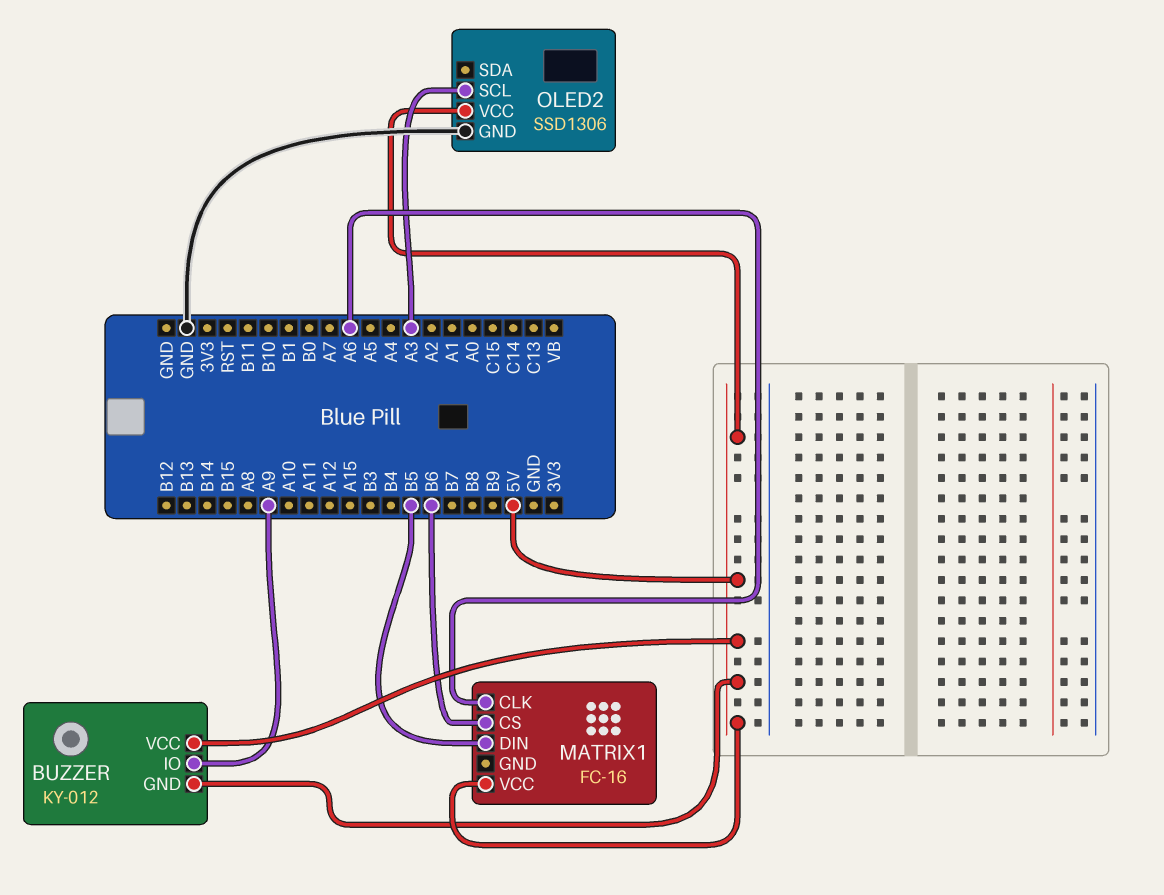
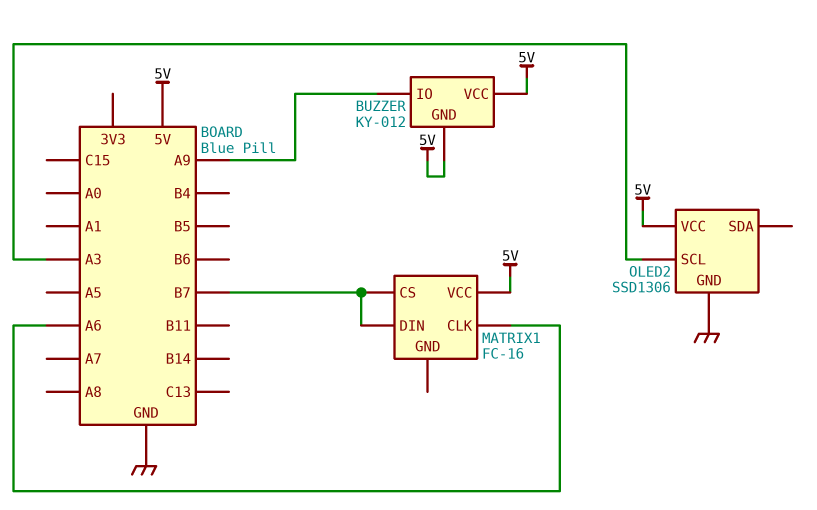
MATRIX1 pin CS: B6 -> B7
MATRIX1 pin DIN: B5 -> B7

